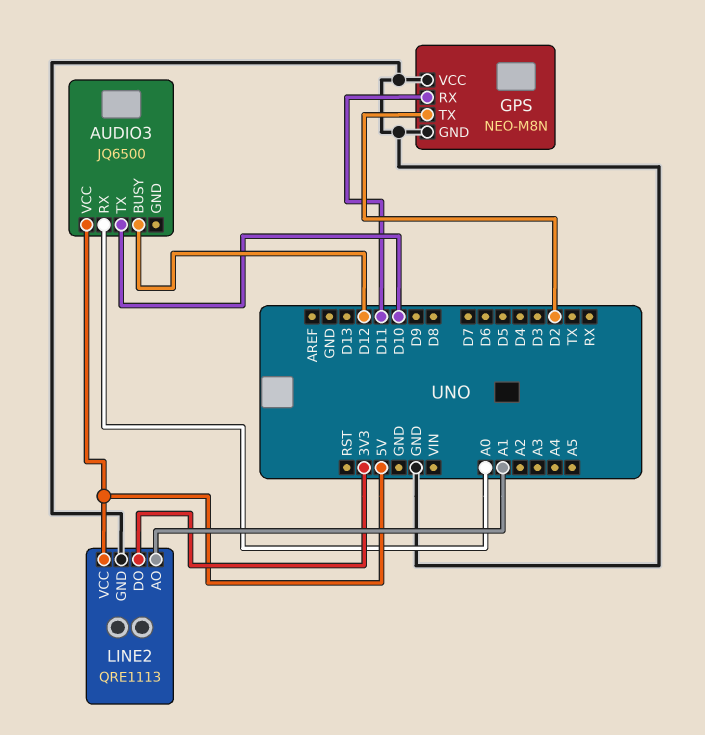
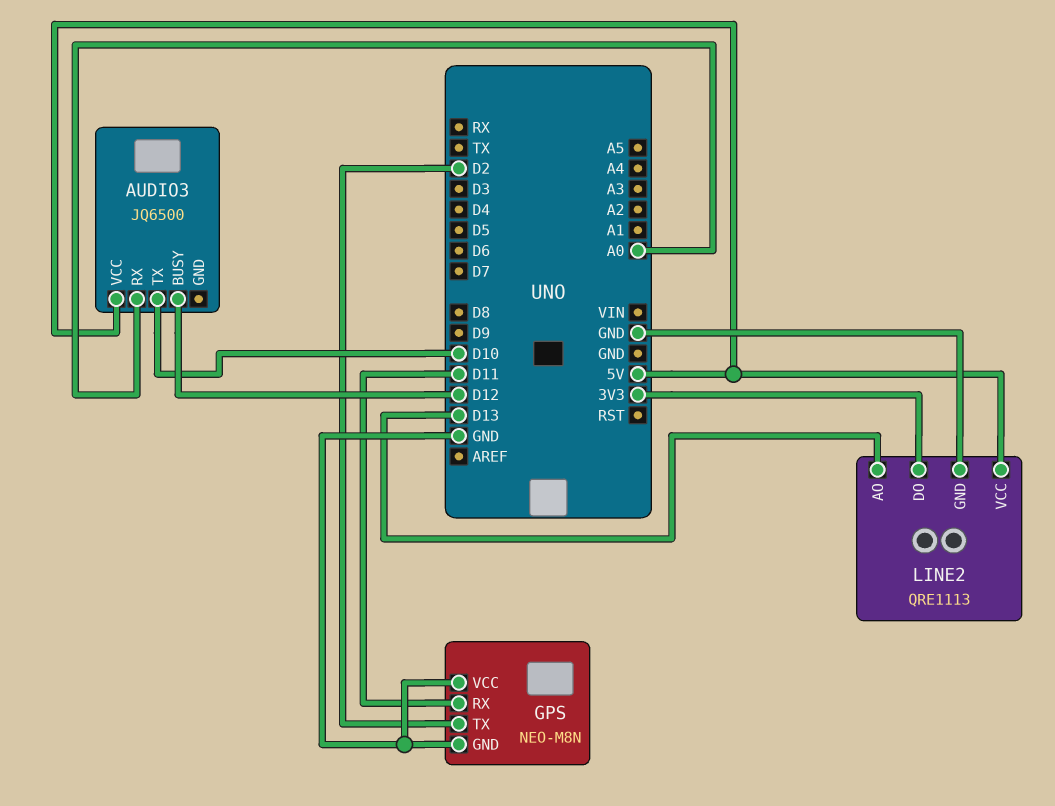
LINE2 pin AO: A1 -> D13

